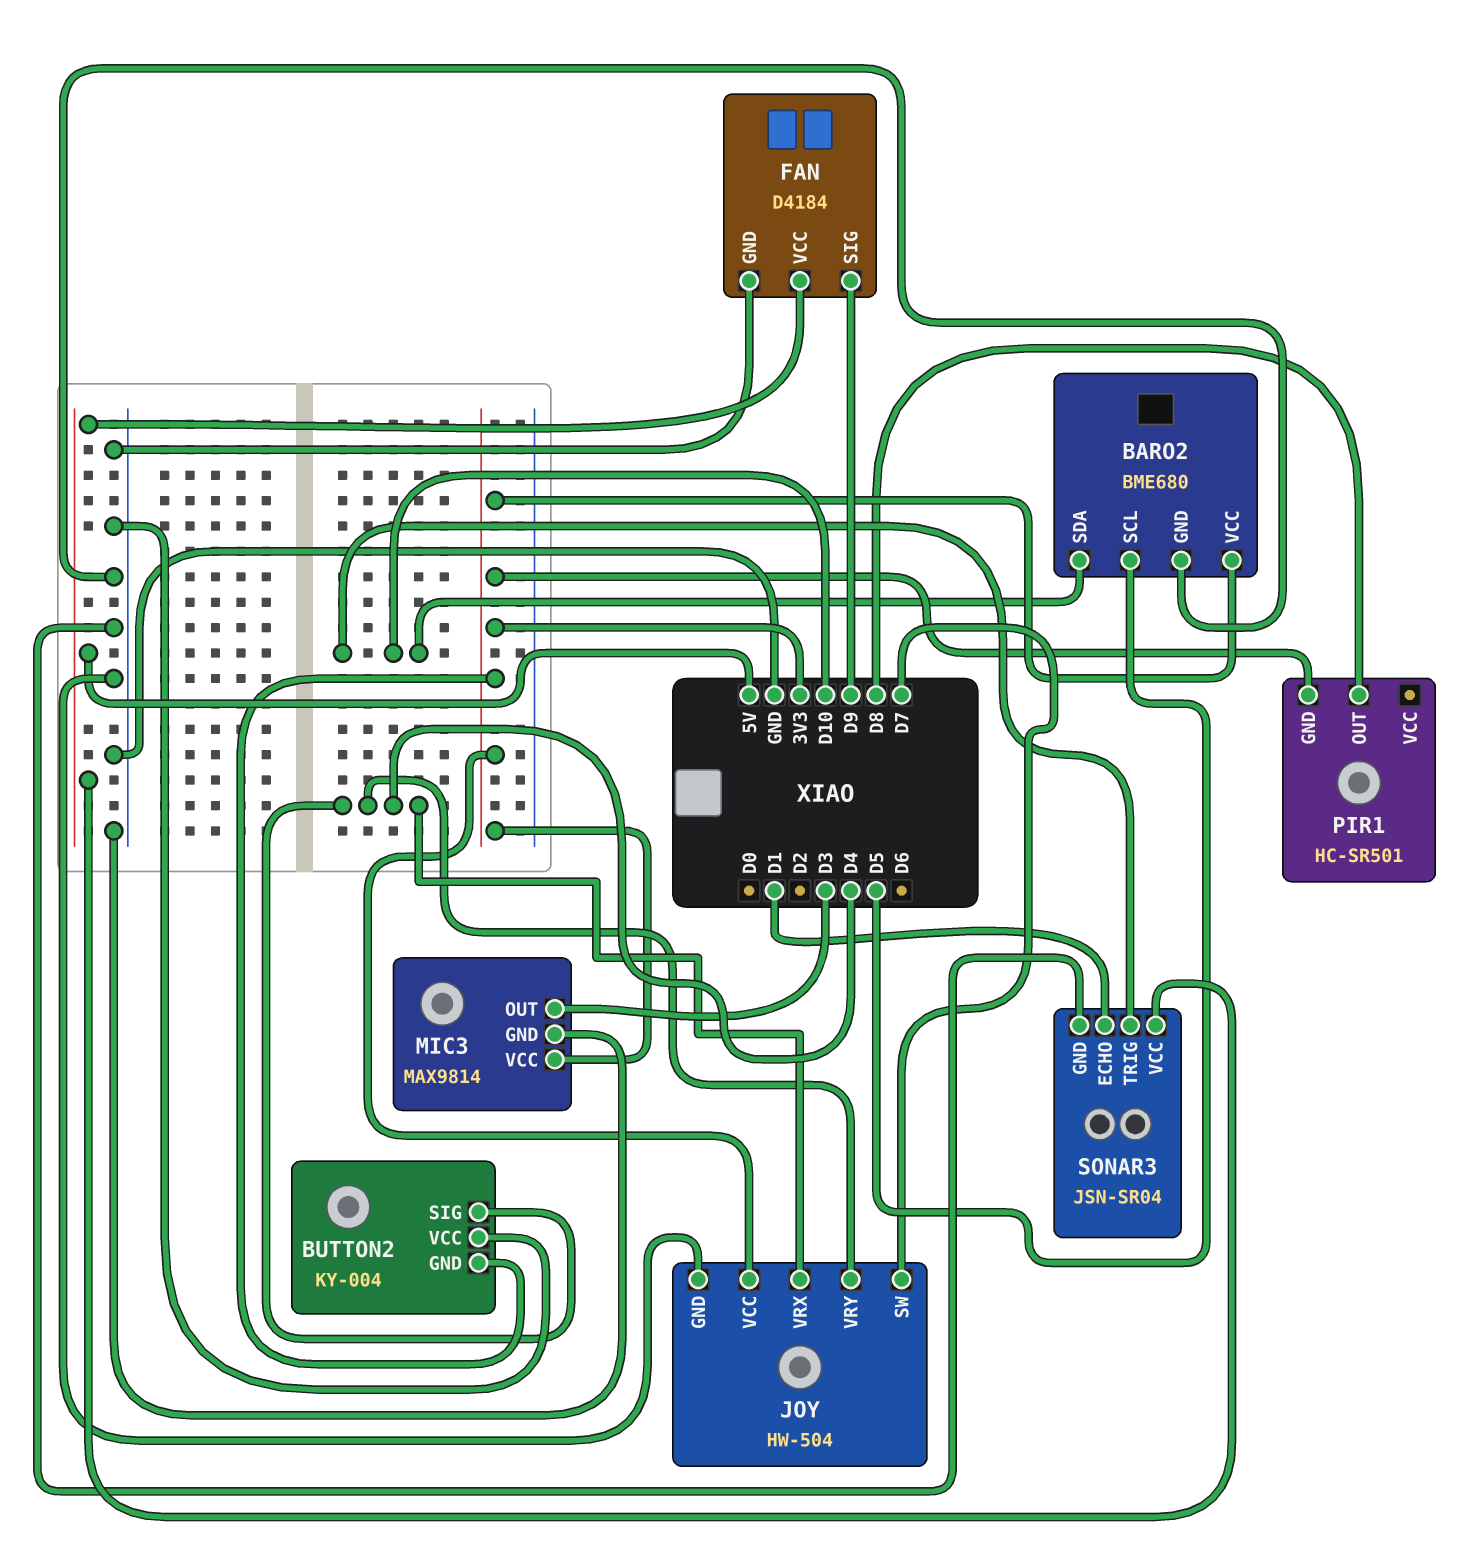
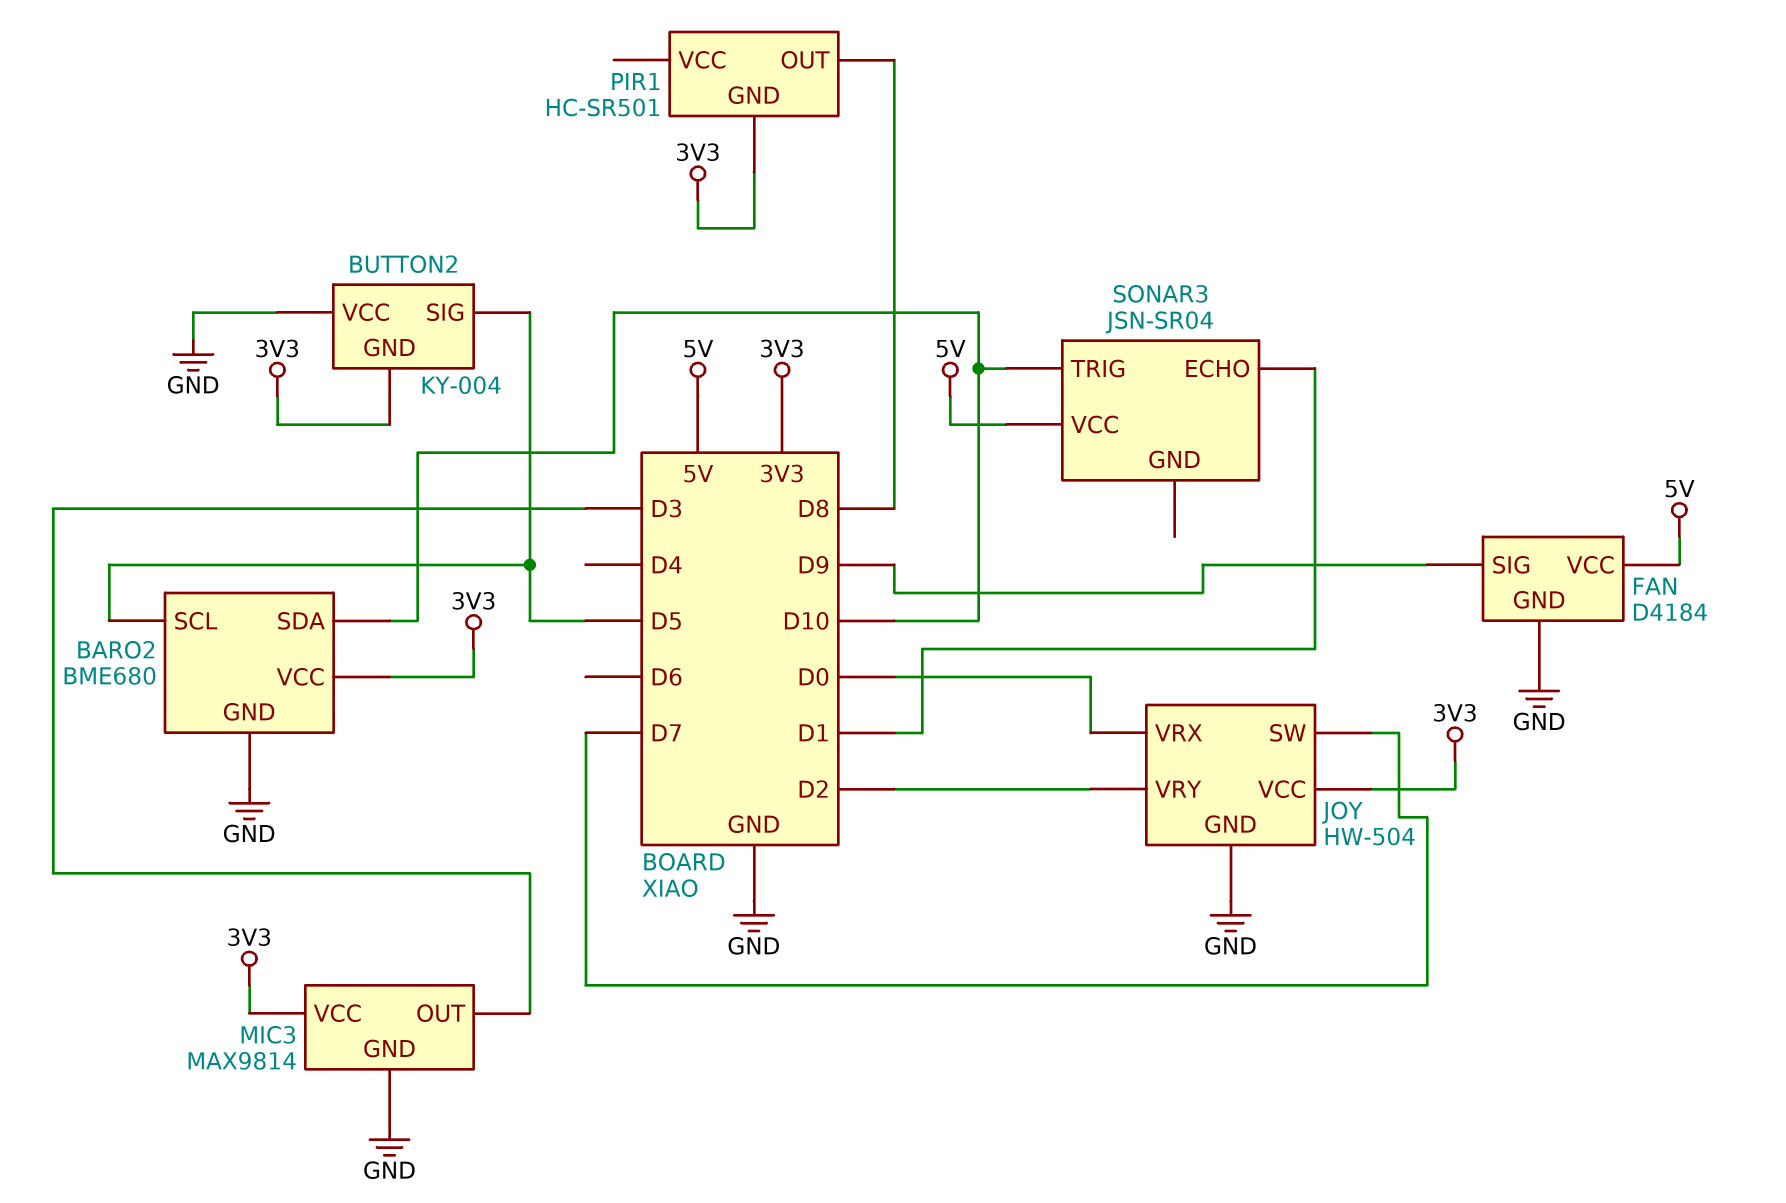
BUTTON2 pin SIG: D4 -> D5
JOY pin VRX: D4 -> D0
JOY pin VRY: D4 -> D2
SONAR3 pin GND: GND -> none

